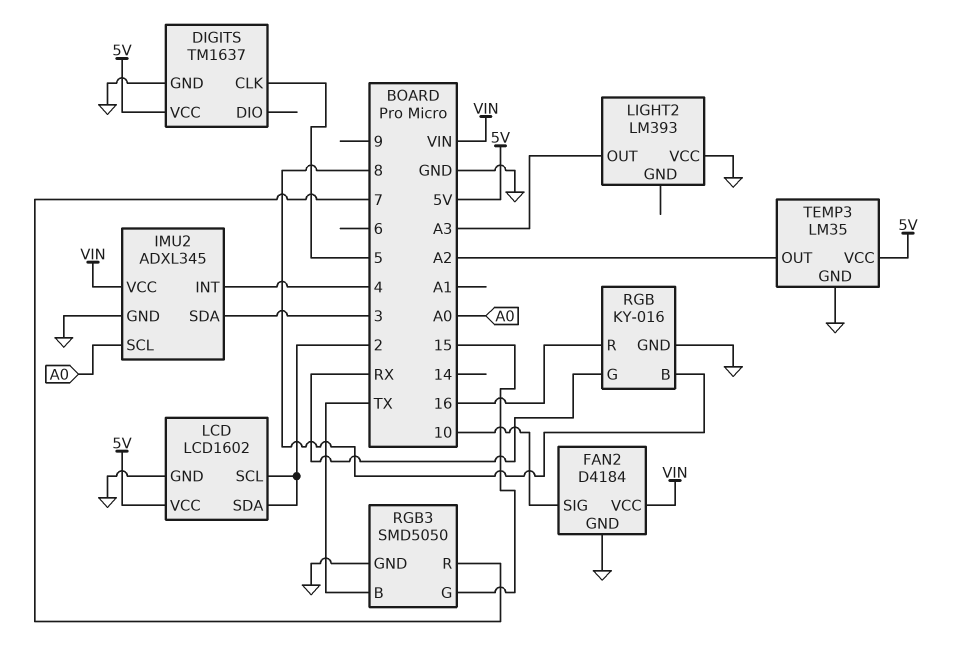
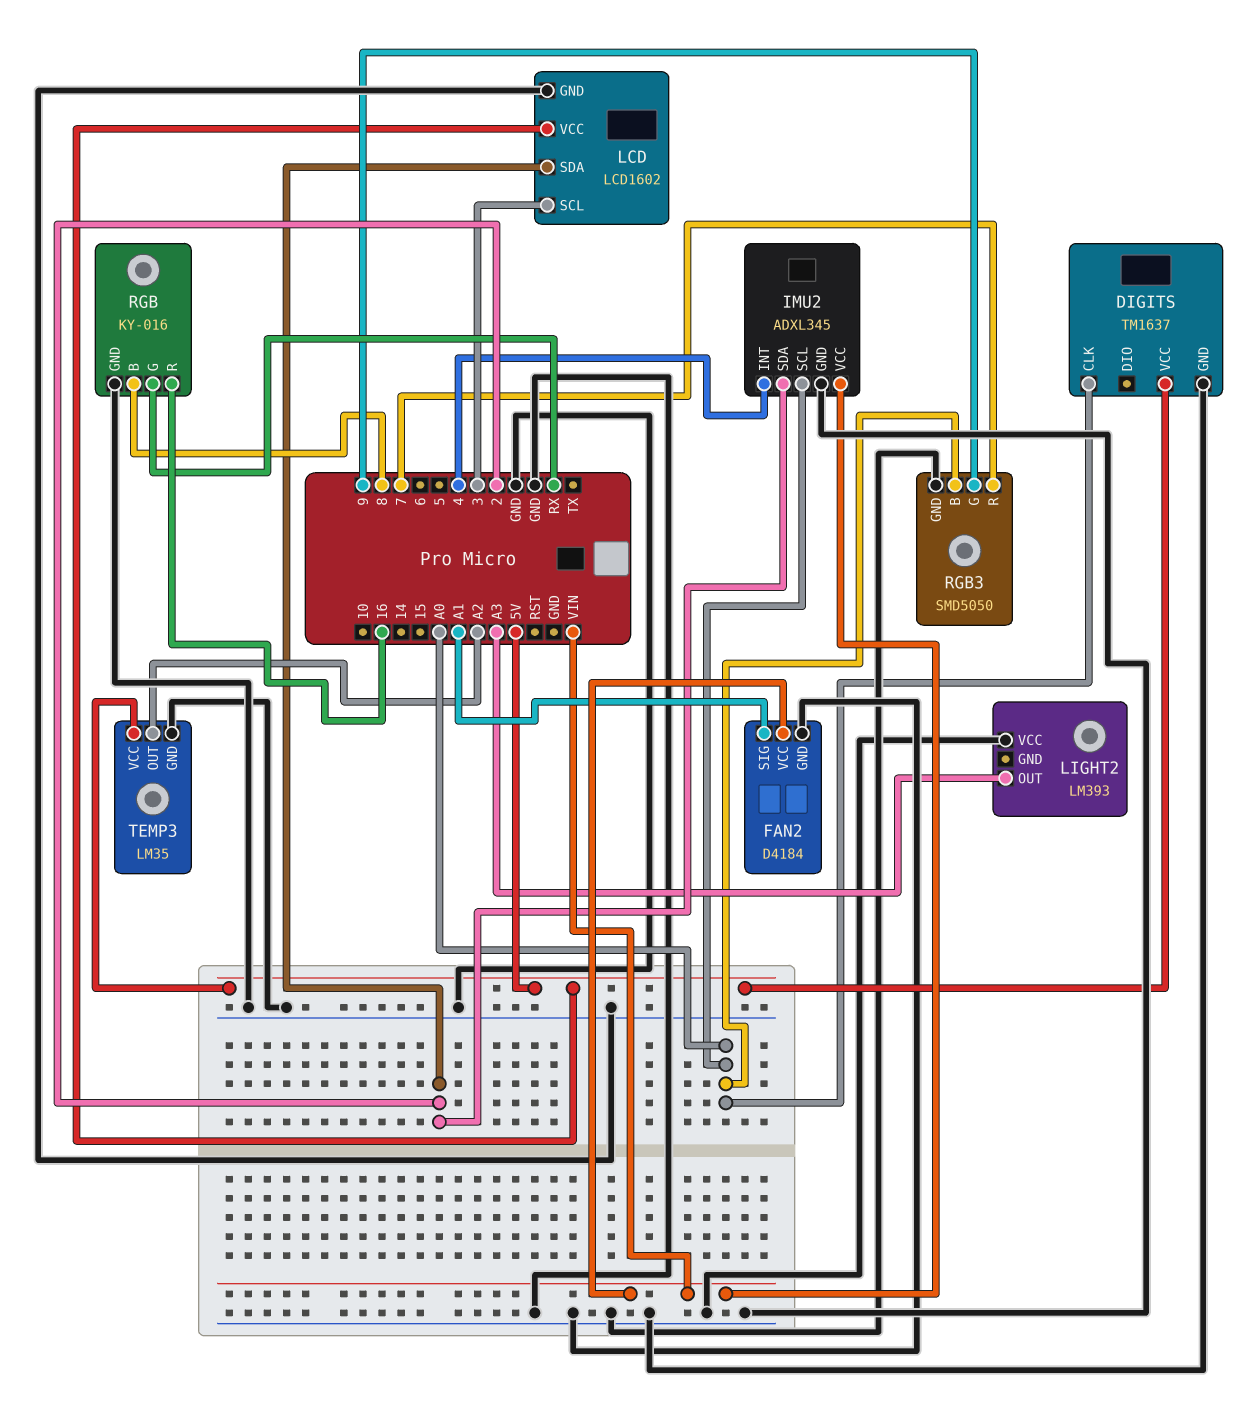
DIGITS pin CLK: 5 -> A0
FAN2 pin SIG: 10 -> A1
IMU2 pin SDA: 3 -> 2
LCD pin SCL: 2 -> 3
RGB3 pin B: TX -> A0
RGB3 pin G: 15 -> 9

